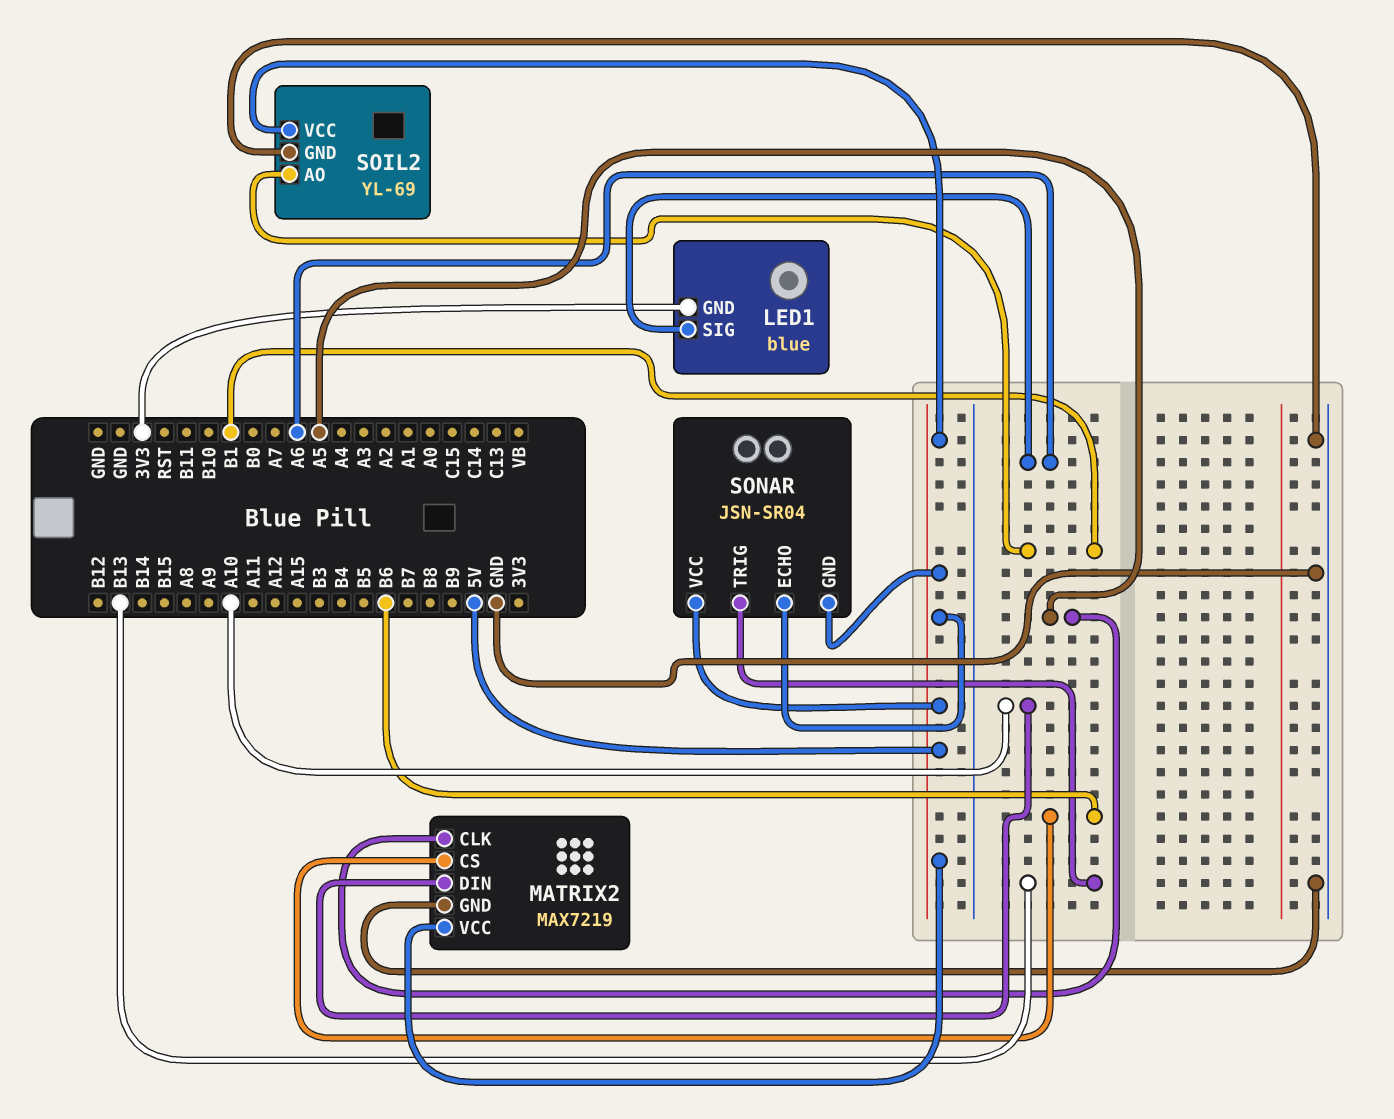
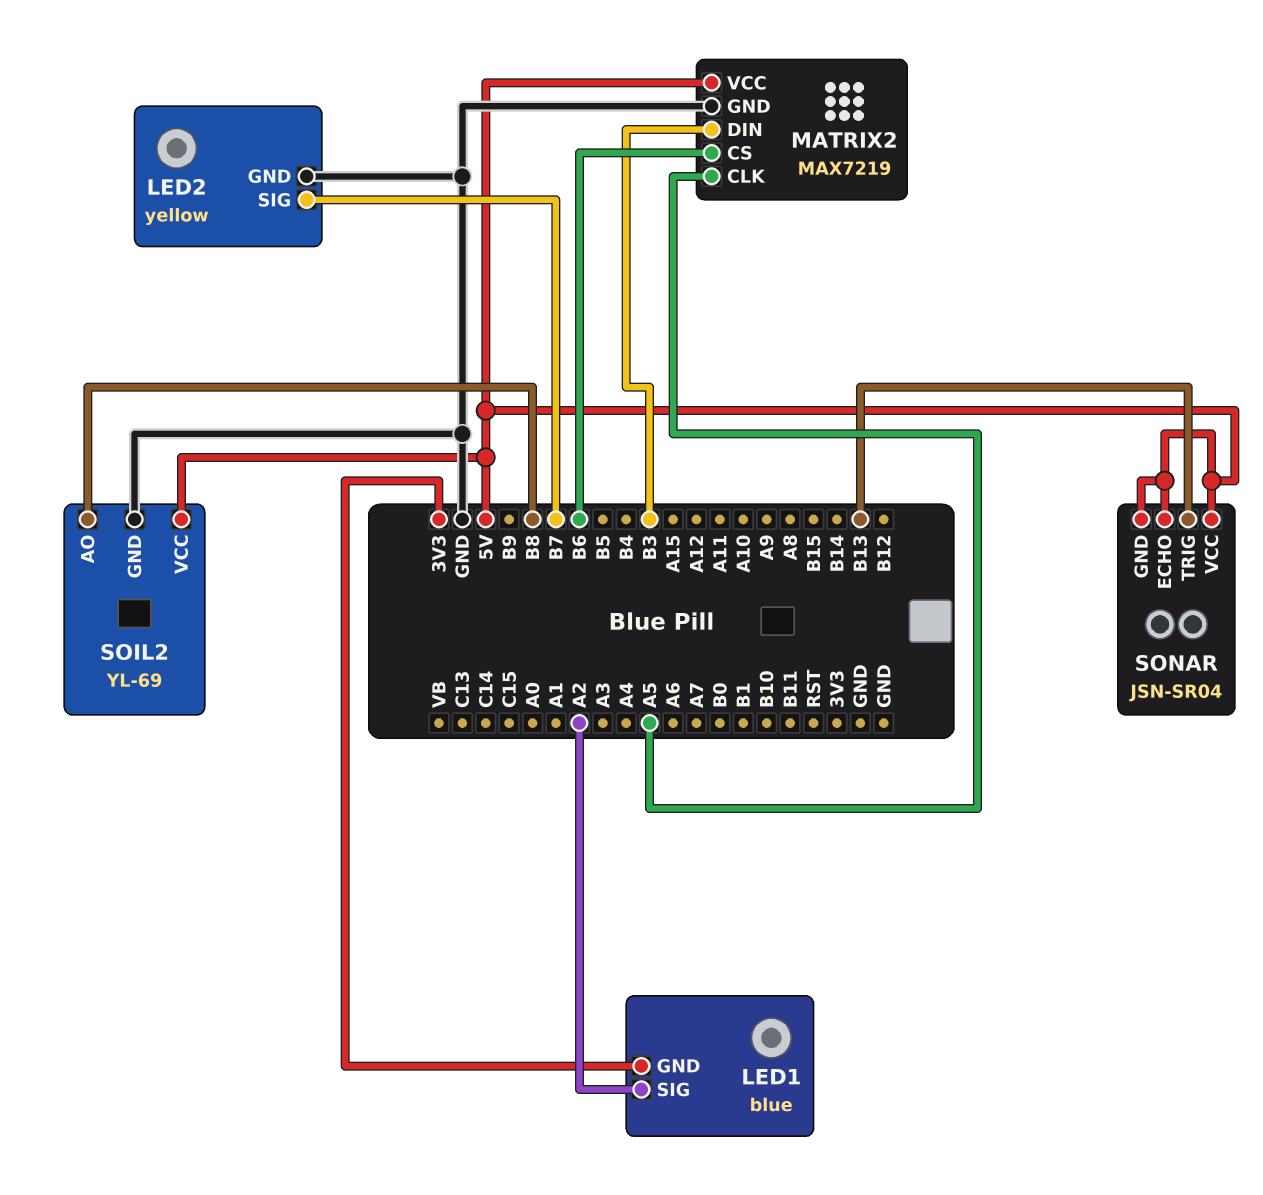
LED1 pin SIG: A6 -> A2
LED2: none -> yellow
LED2 pin GND: none -> GND
LED2 pin SIG: none -> B7
MATRIX2 pin DIN: A10 -> B3
SOIL2 pin AO: B1 -> B8

